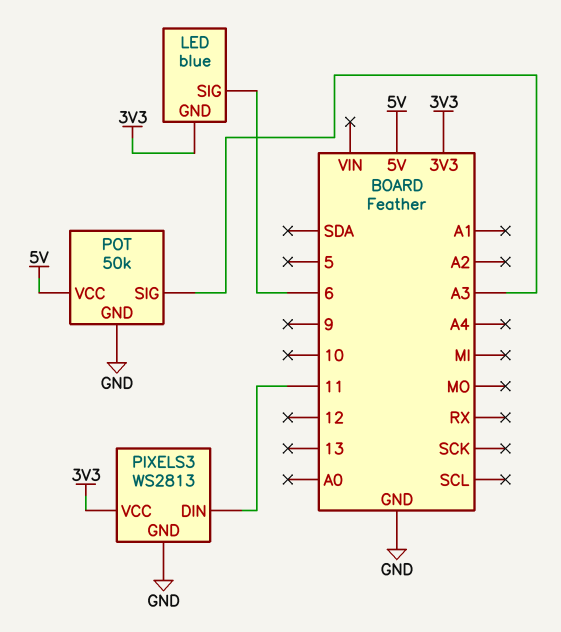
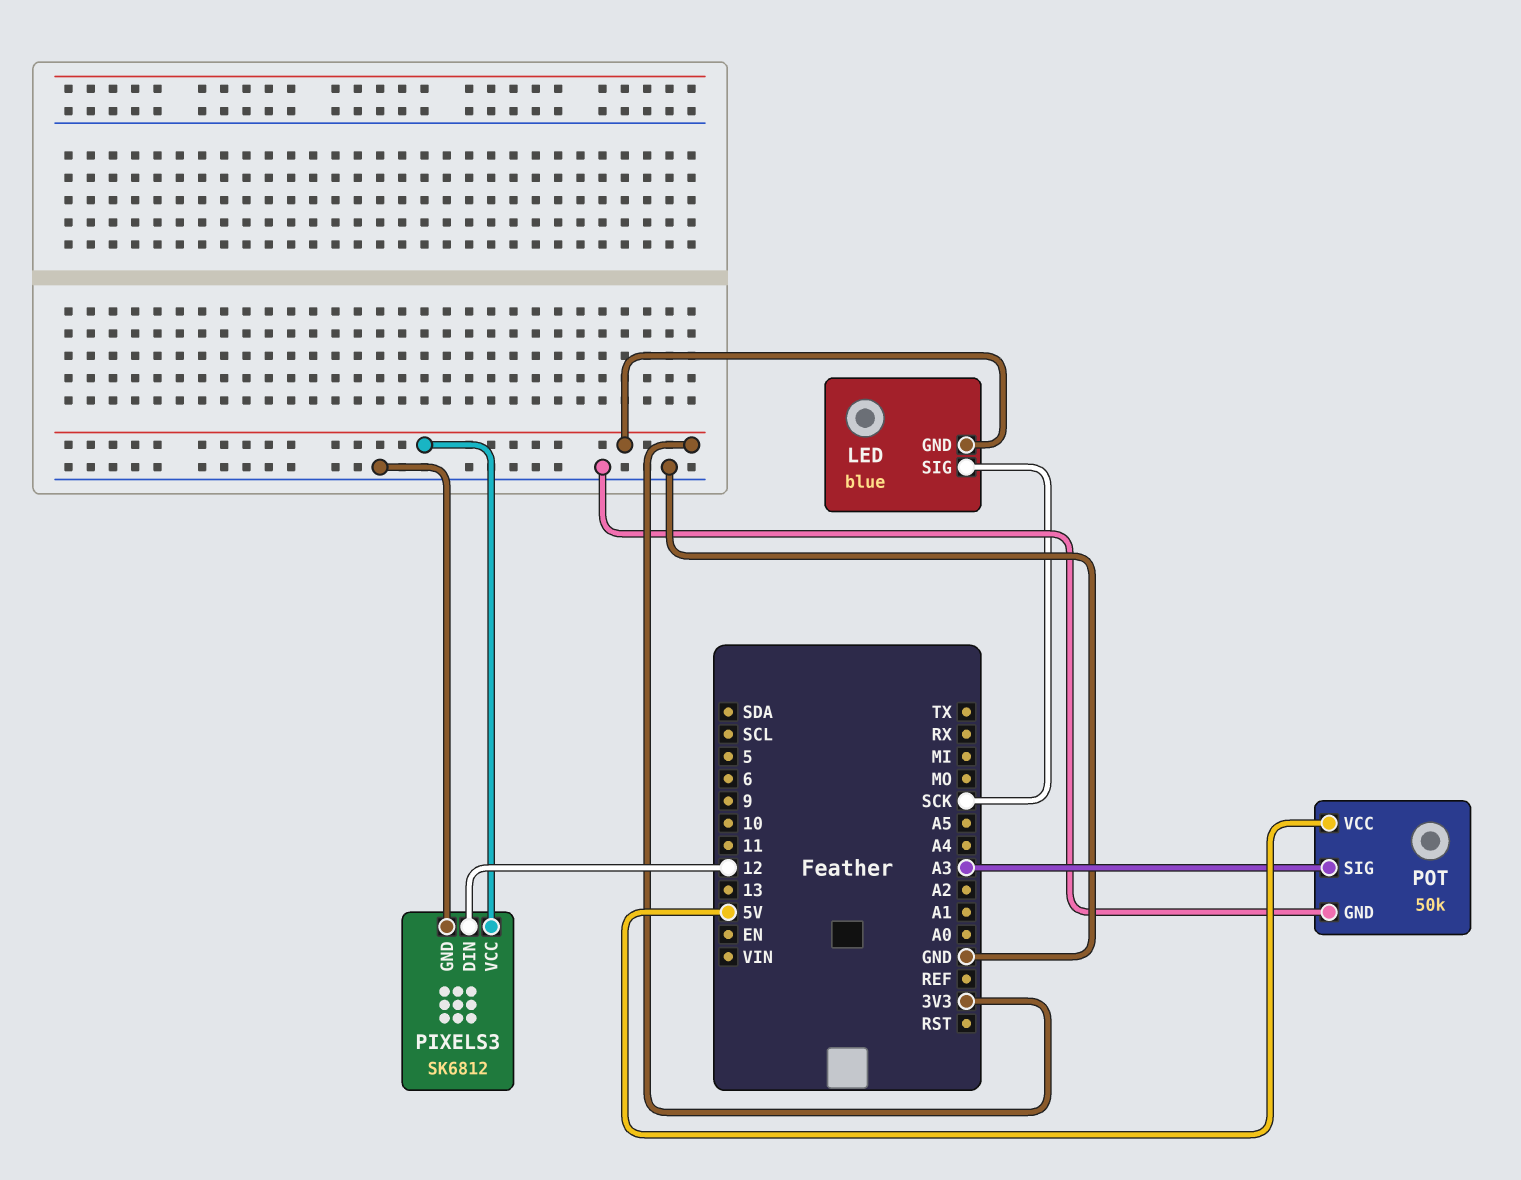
LED pin SIG: 6 -> SCK
PIXELS3: WS2813 -> SK6812
PIXELS3 pin DIN: 11 -> 12

